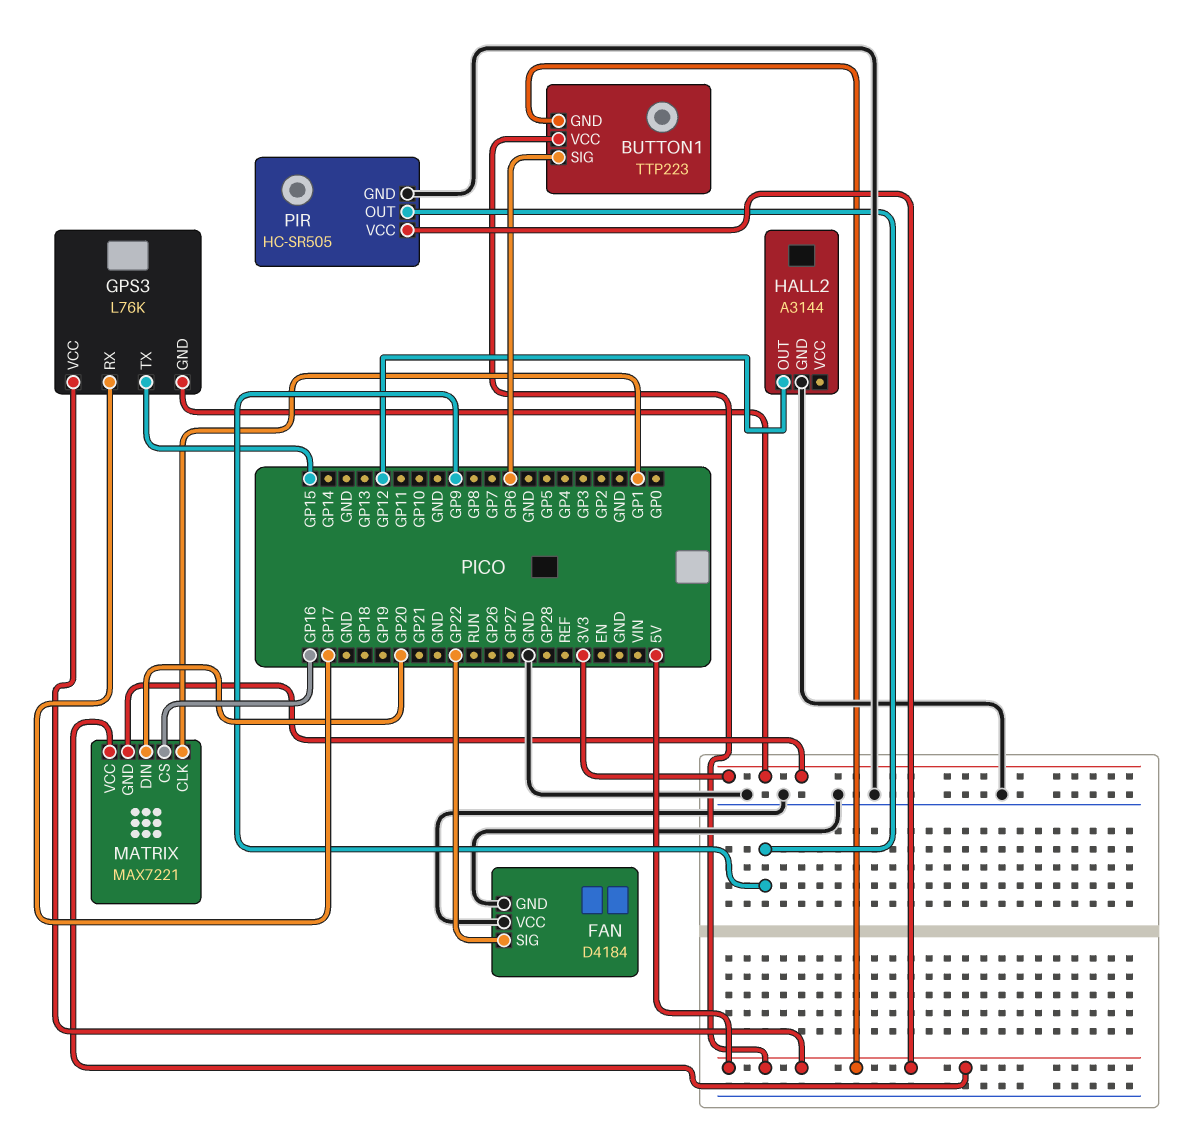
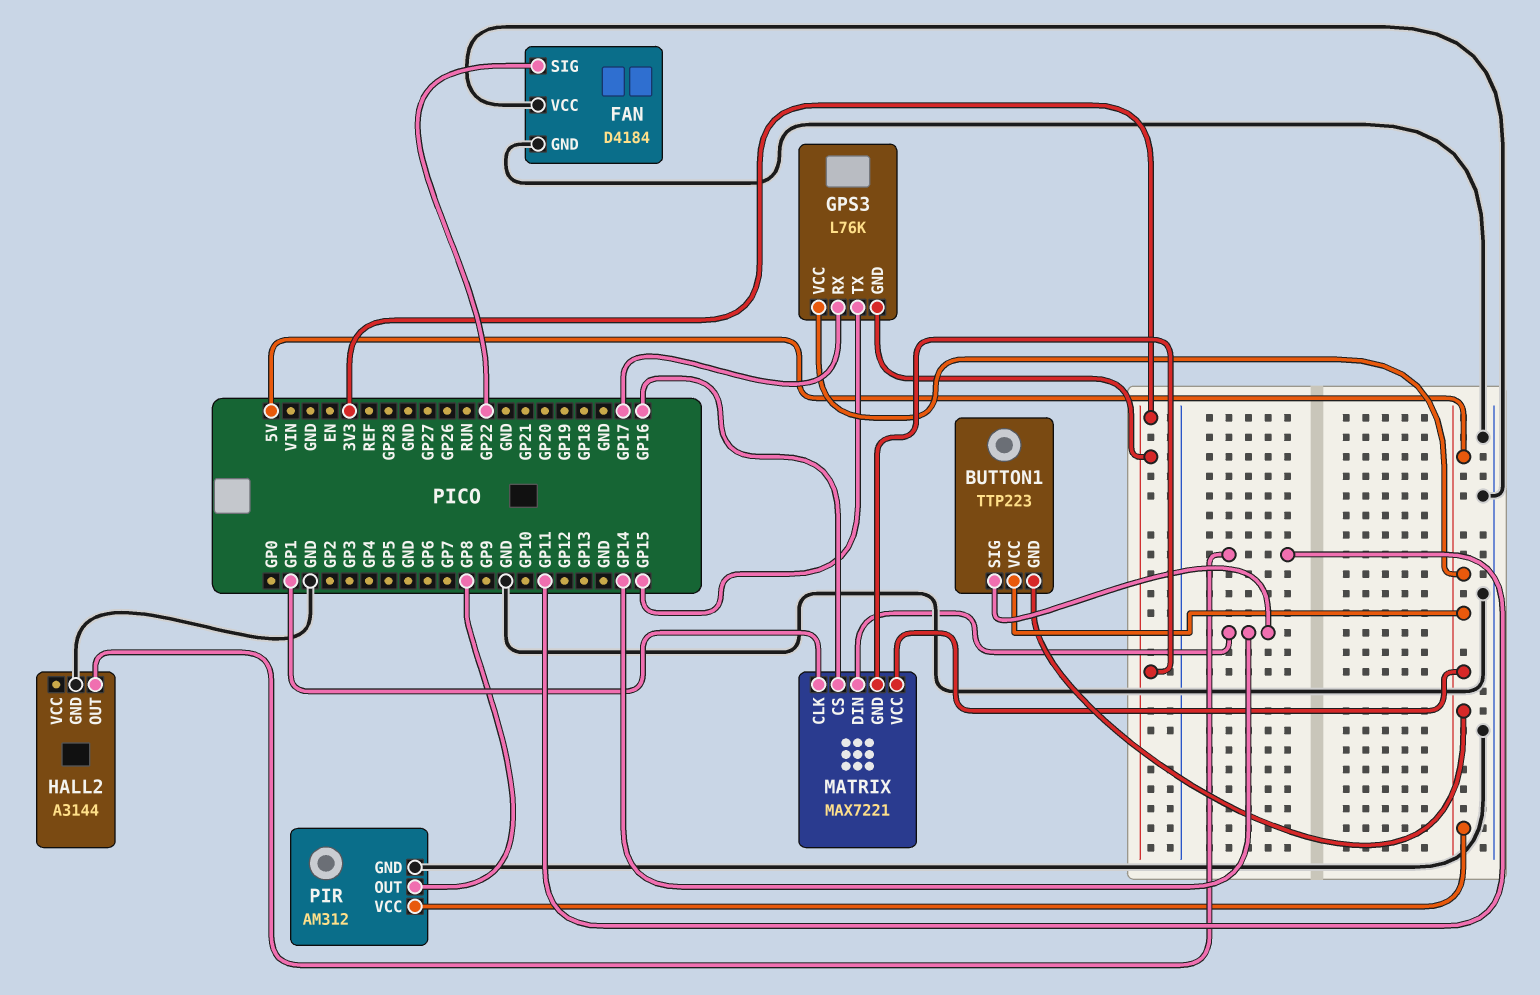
BUTTON1 pin SIG: GP6 -> GP14
HALL2 pin OUT: GP12 -> GP11
MATRIX pin DIN: GP20 -> GP14
PIR: HC-SR505 -> AM312
PIR pin OUT: GP9 -> GP8

